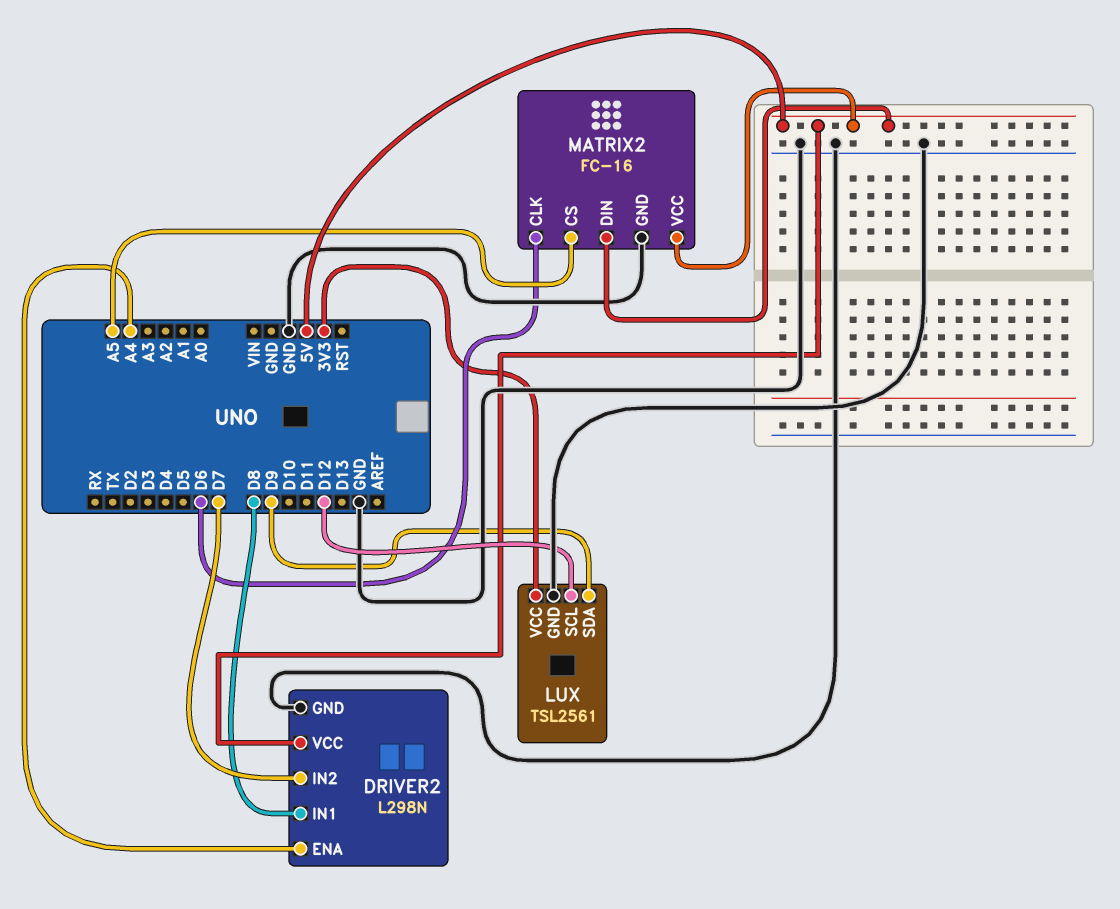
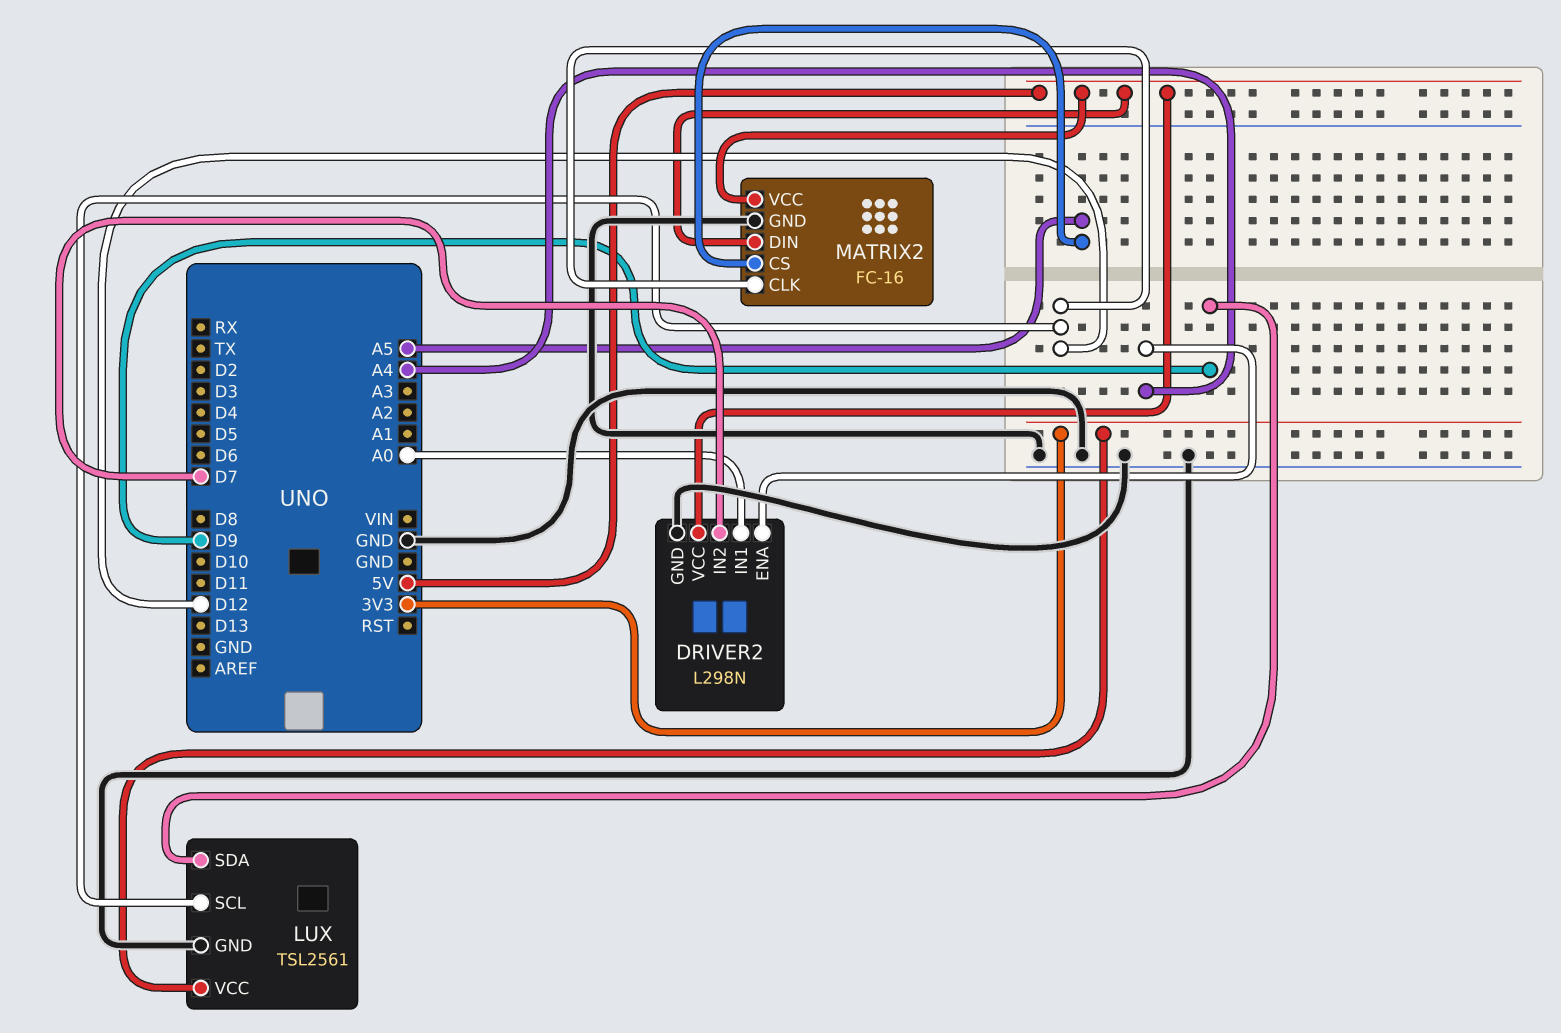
DRIVER2 pin IN1: D8 -> A0
MATRIX2 pin CLK: D6 -> D12

